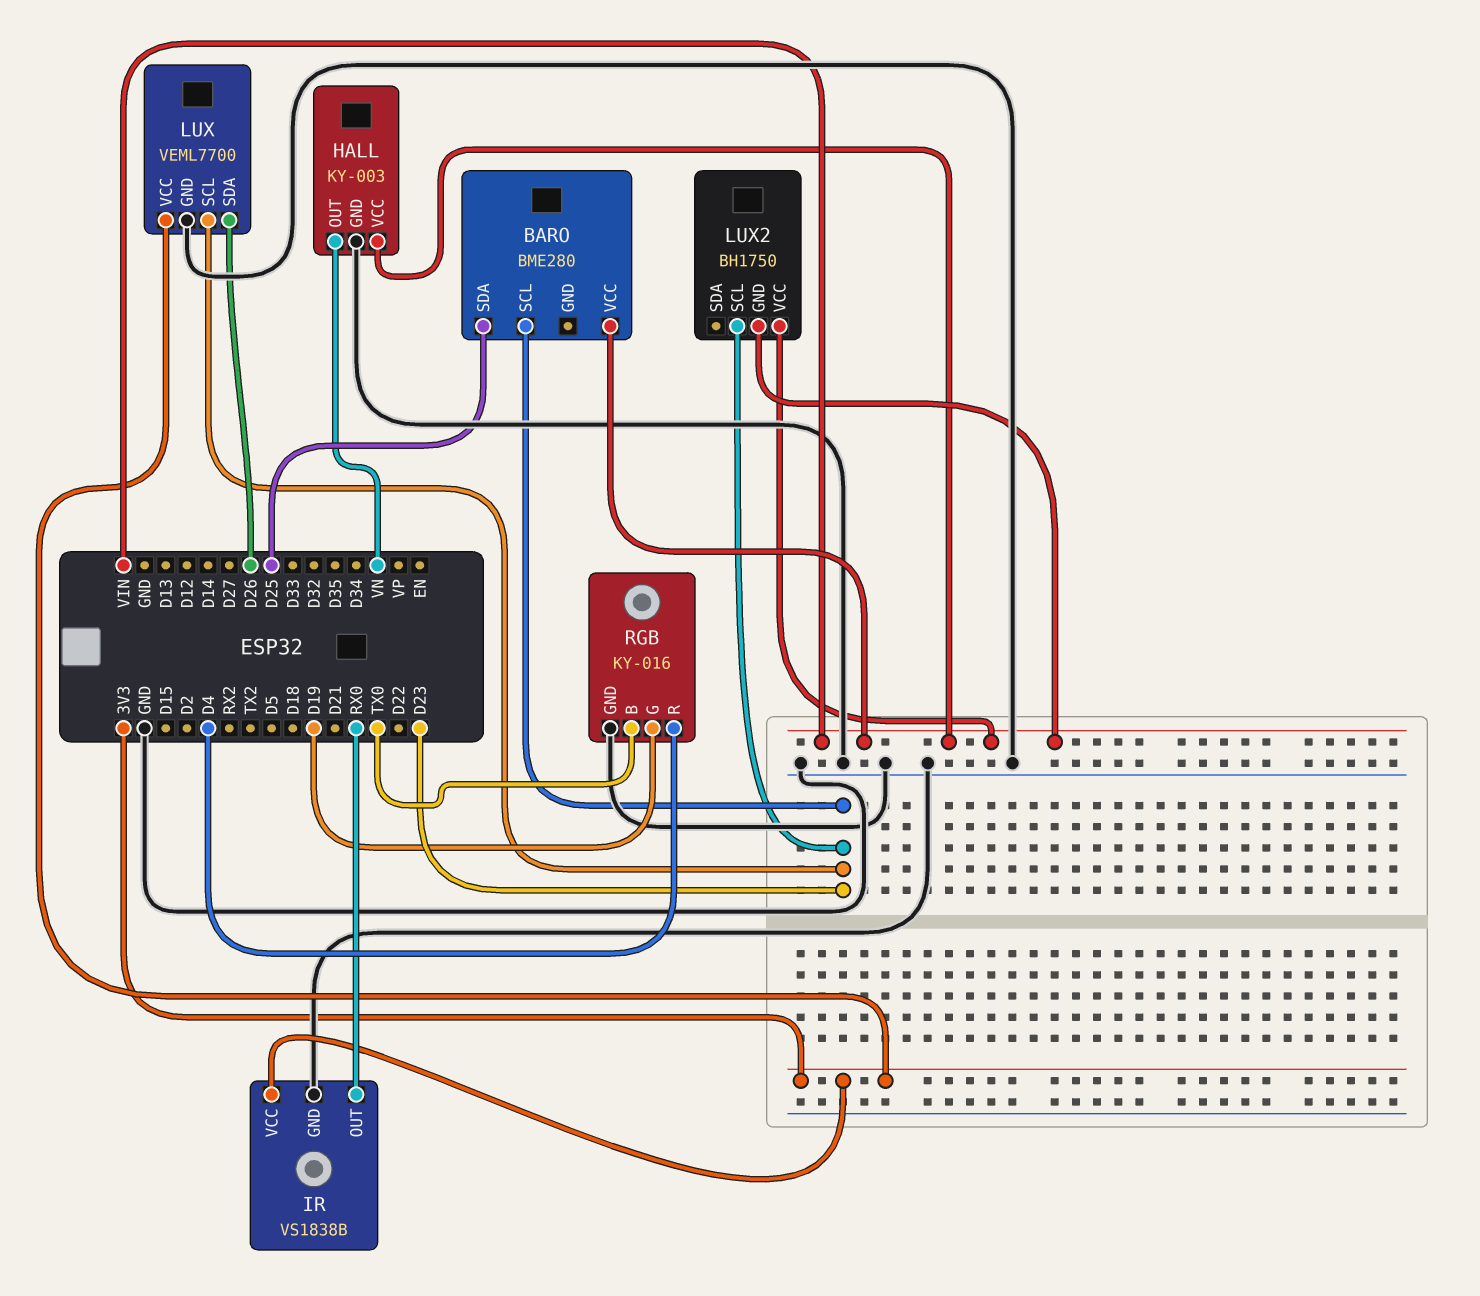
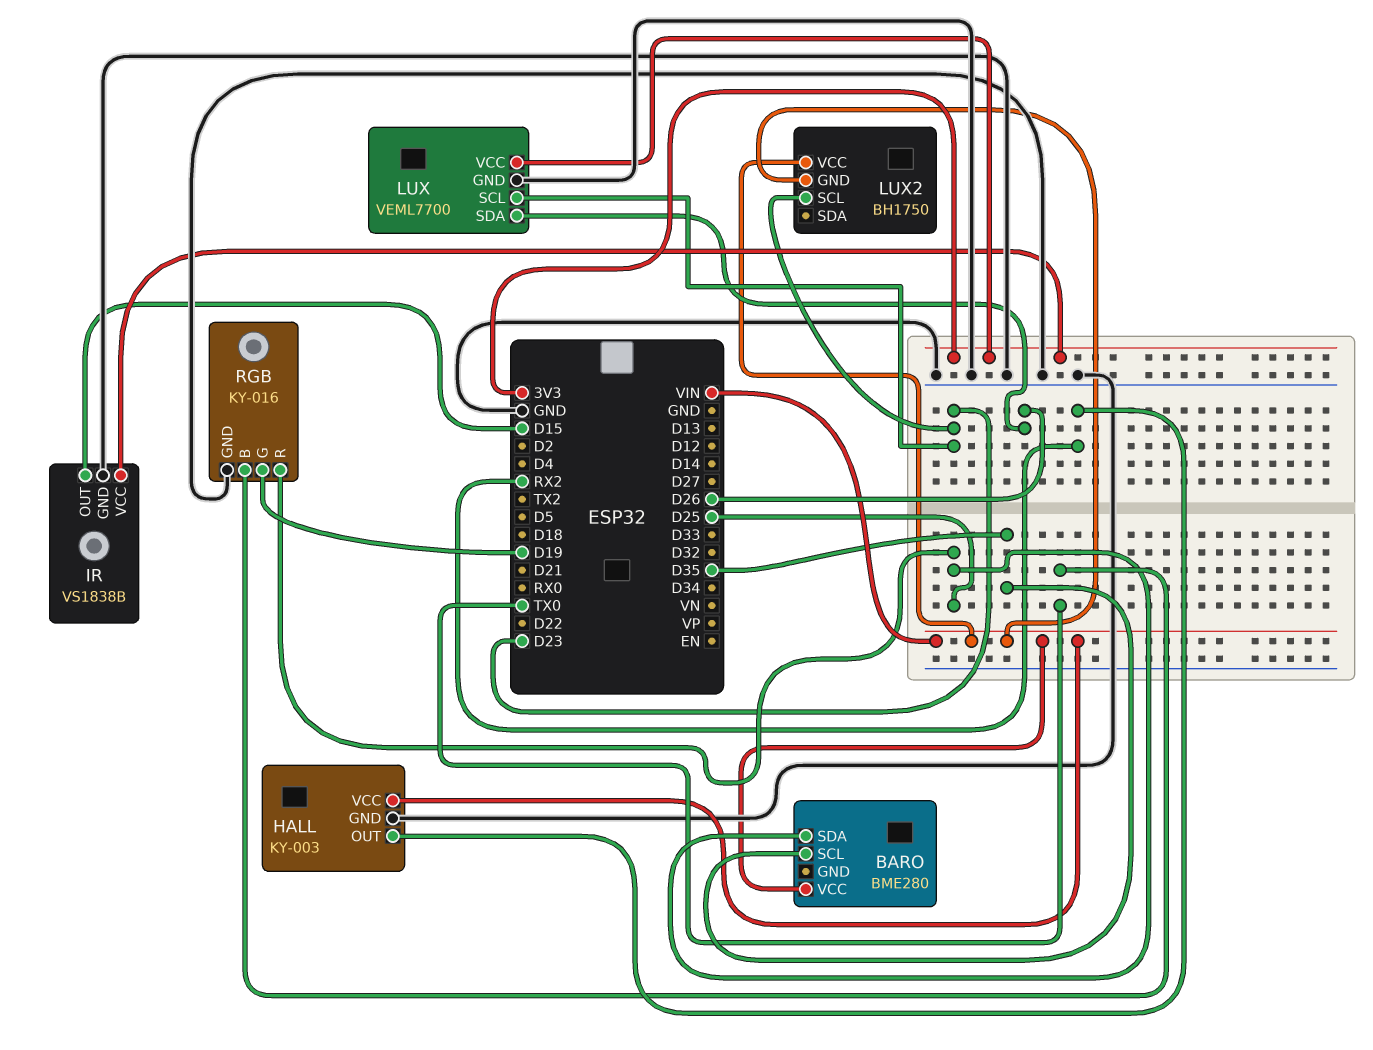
BARO pin SCL: D23 -> D35
HALL pin OUT: VN -> RX2
IR pin OUT: RX0 -> D15
RGB pin R: D4 -> D25

